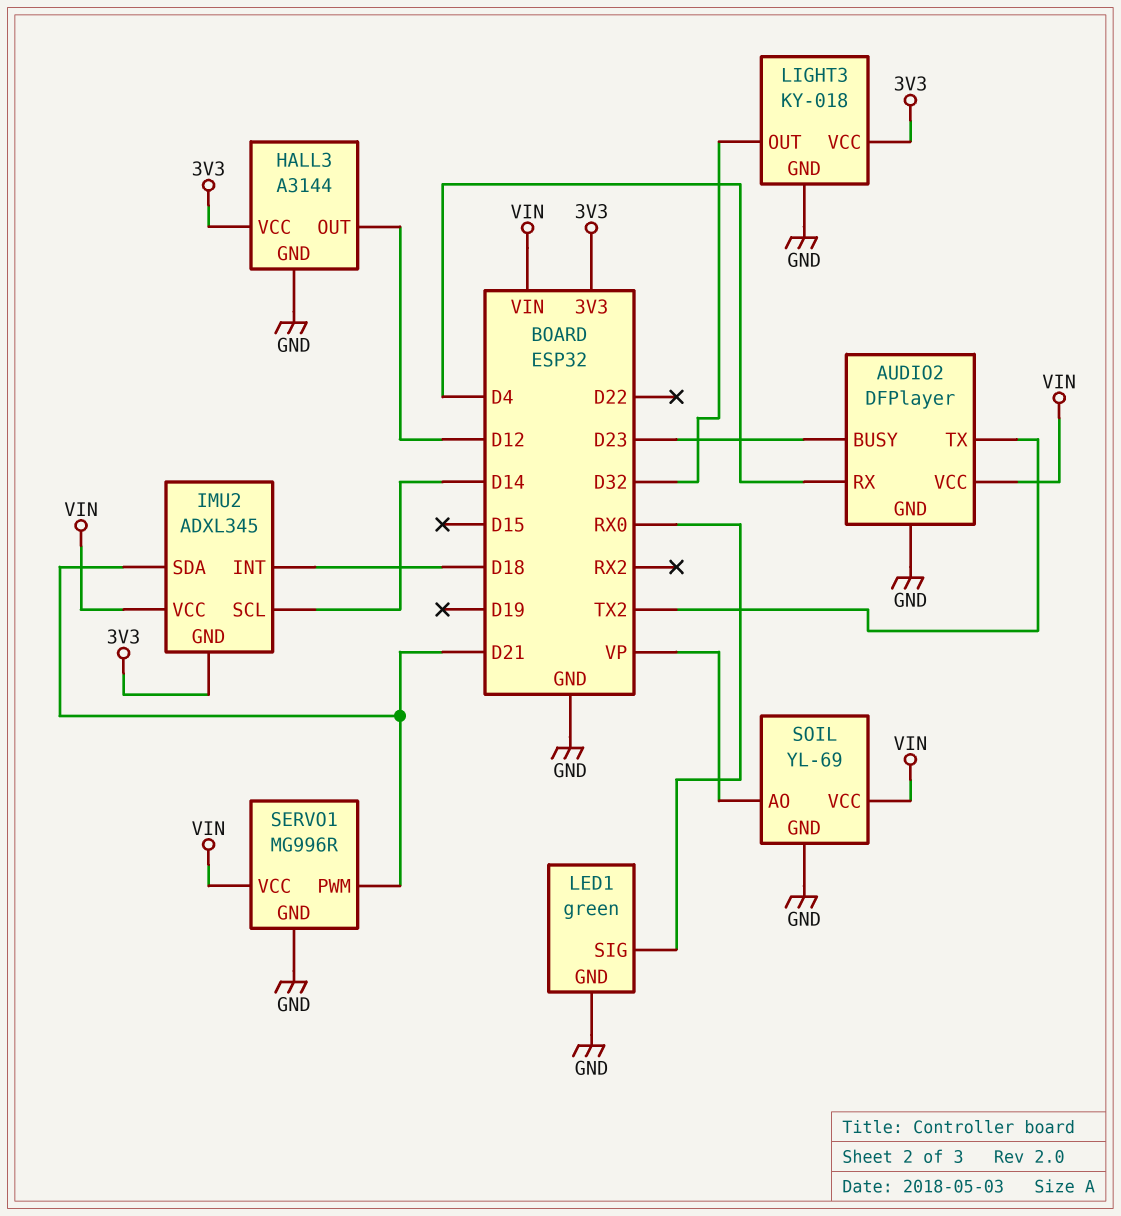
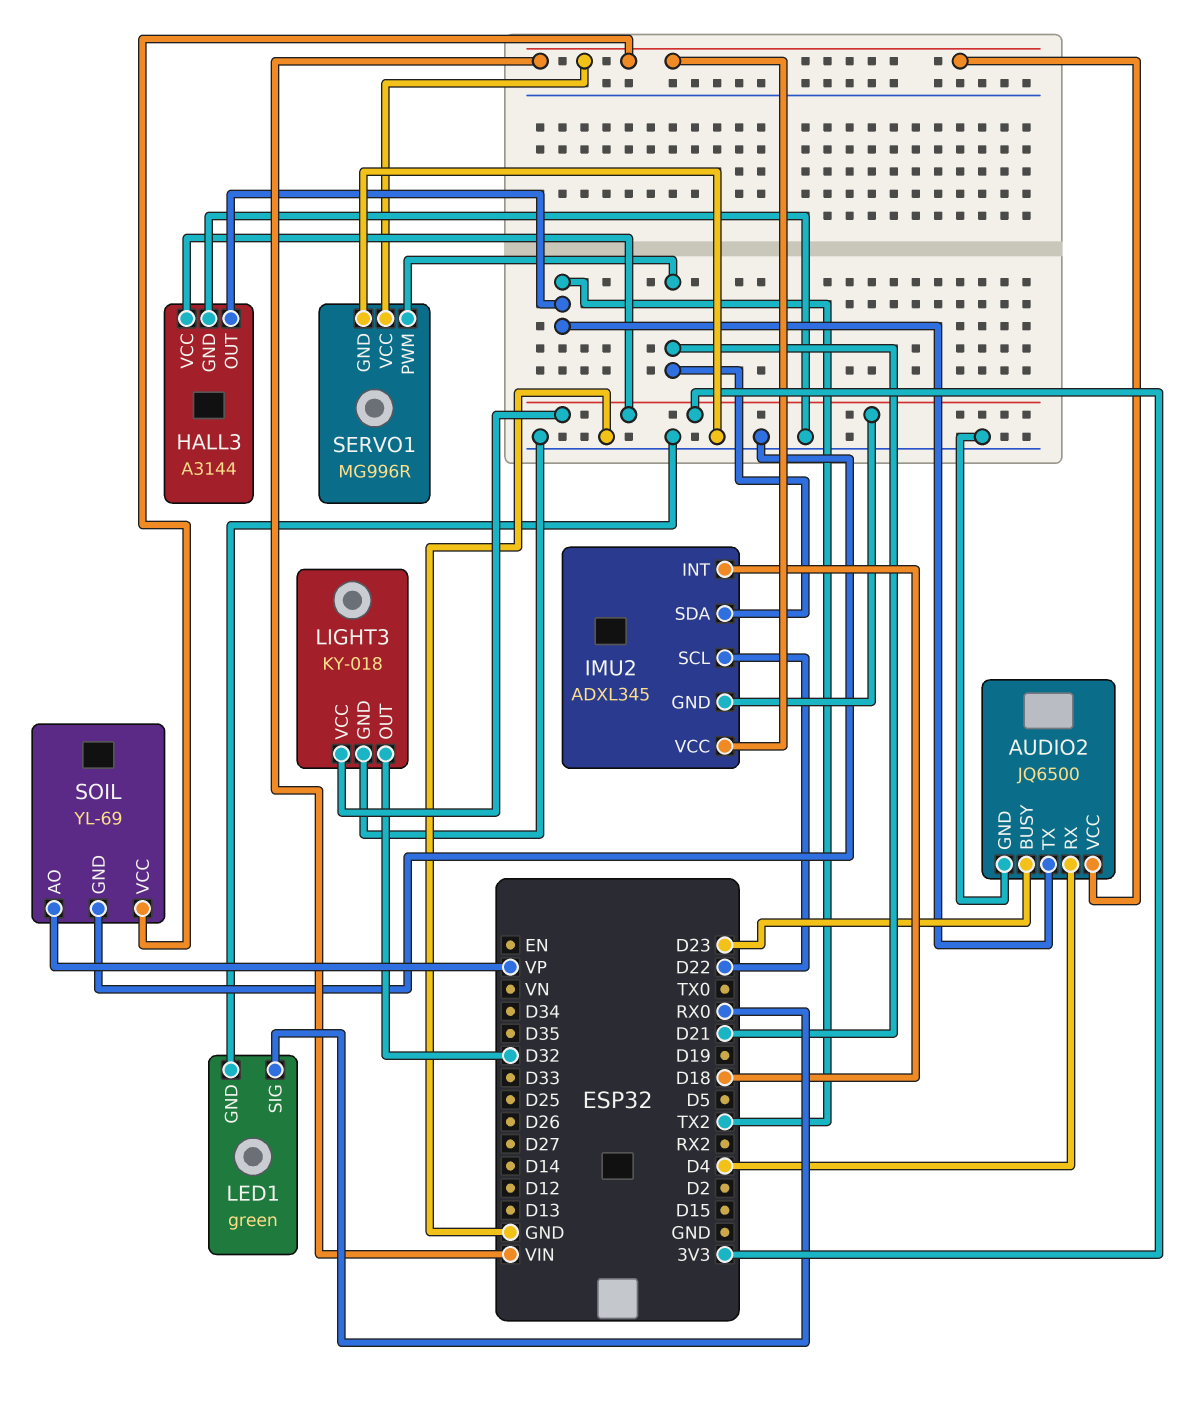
AUDIO2: DFPlayer -> JQ6500
HALL3 pin OUT: D12 -> TX2
IMU2 pin SCL: D14 -> D22

